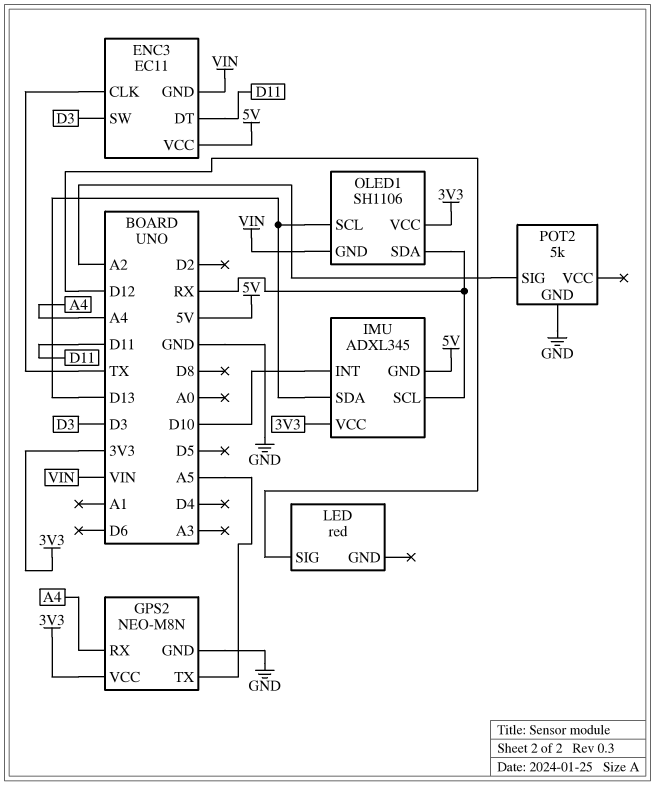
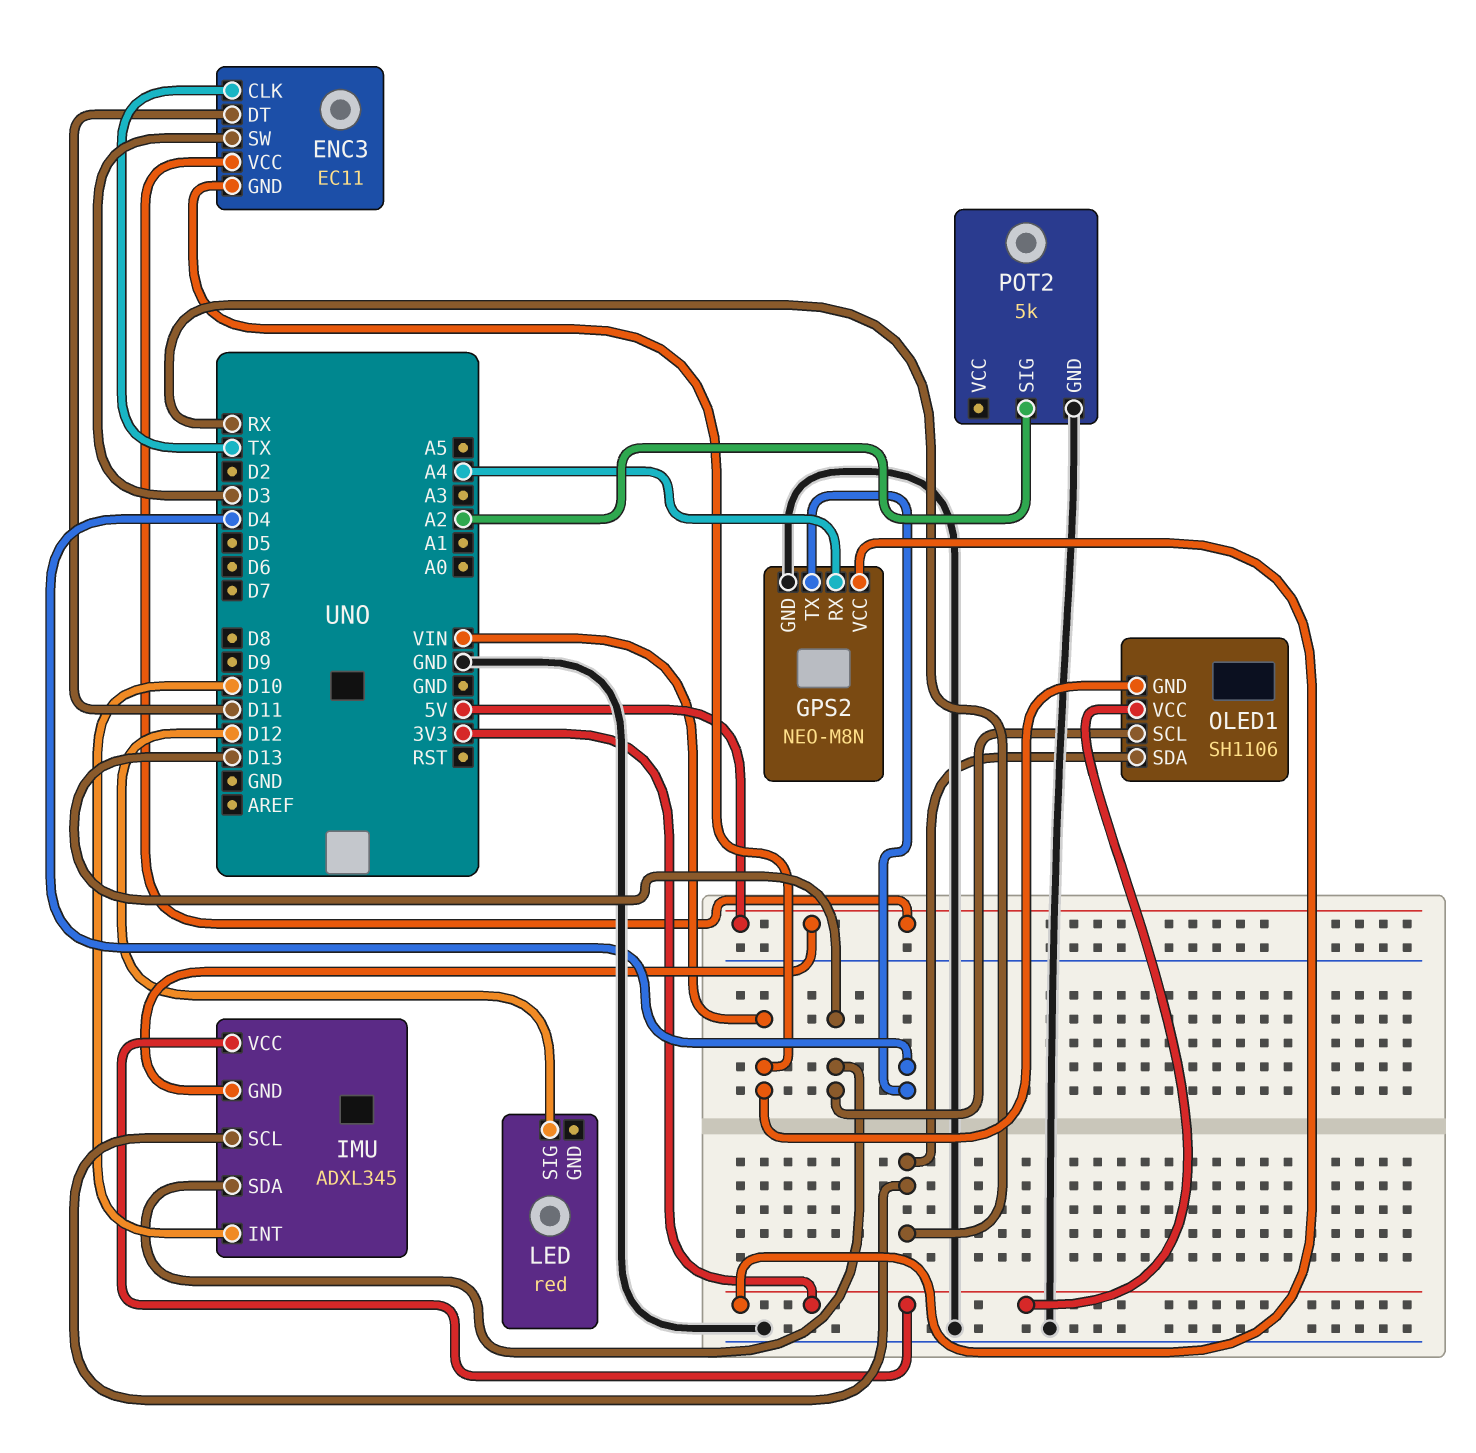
GPS2 pin TX: A5 -> D4

